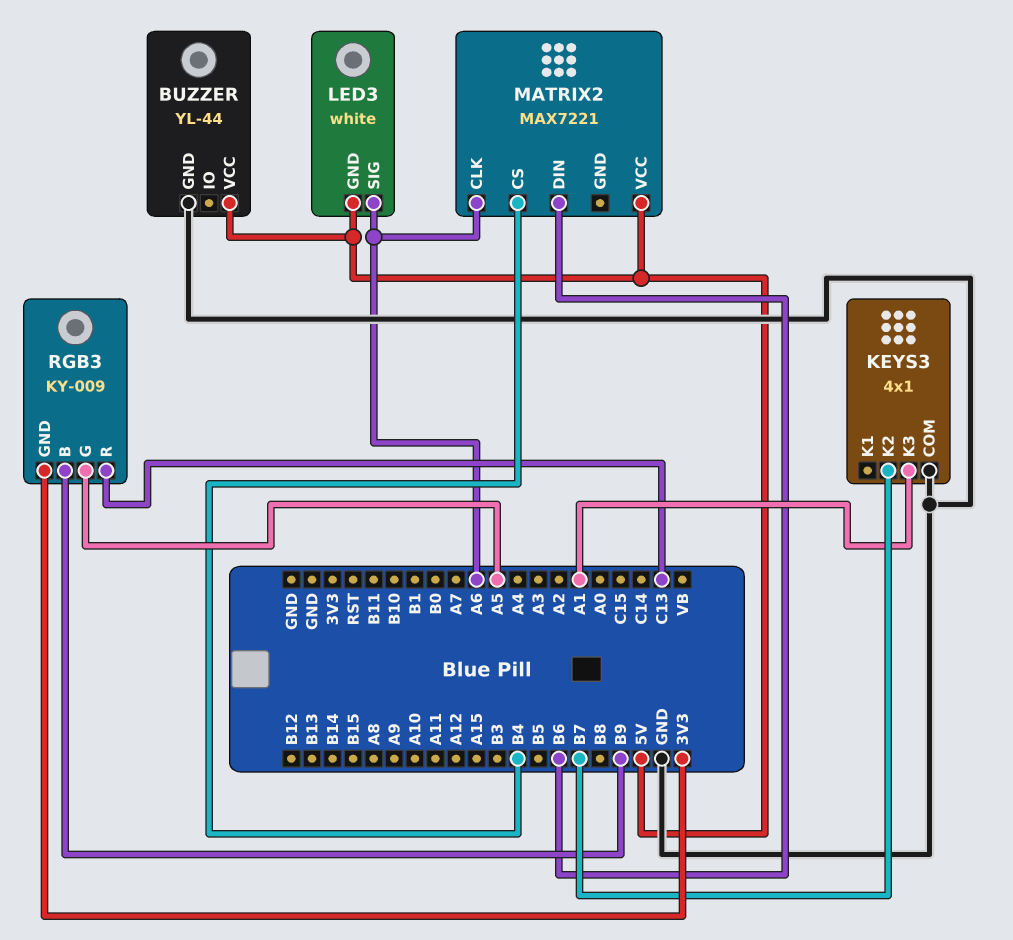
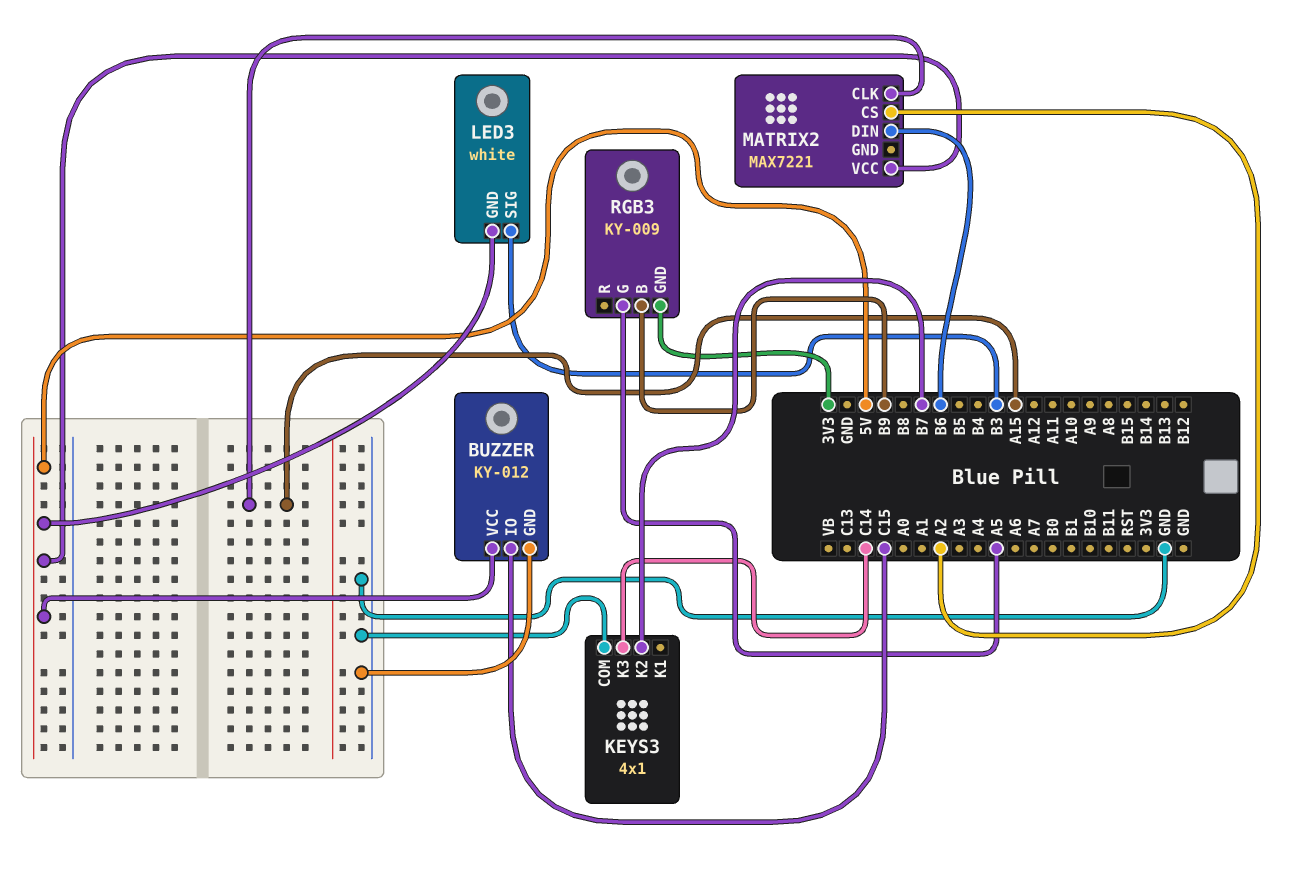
BUZZER: YL-44 -> KY-012
BUZZER pin IO: none -> C15
KEYS3 pin K3: A1 -> C14
LED3 pin SIG: A6 -> B3
MATRIX2 pin CLK: A6 -> A15
MATRIX2 pin CS: B4 -> A2
RGB3 pin R: C13 -> none

